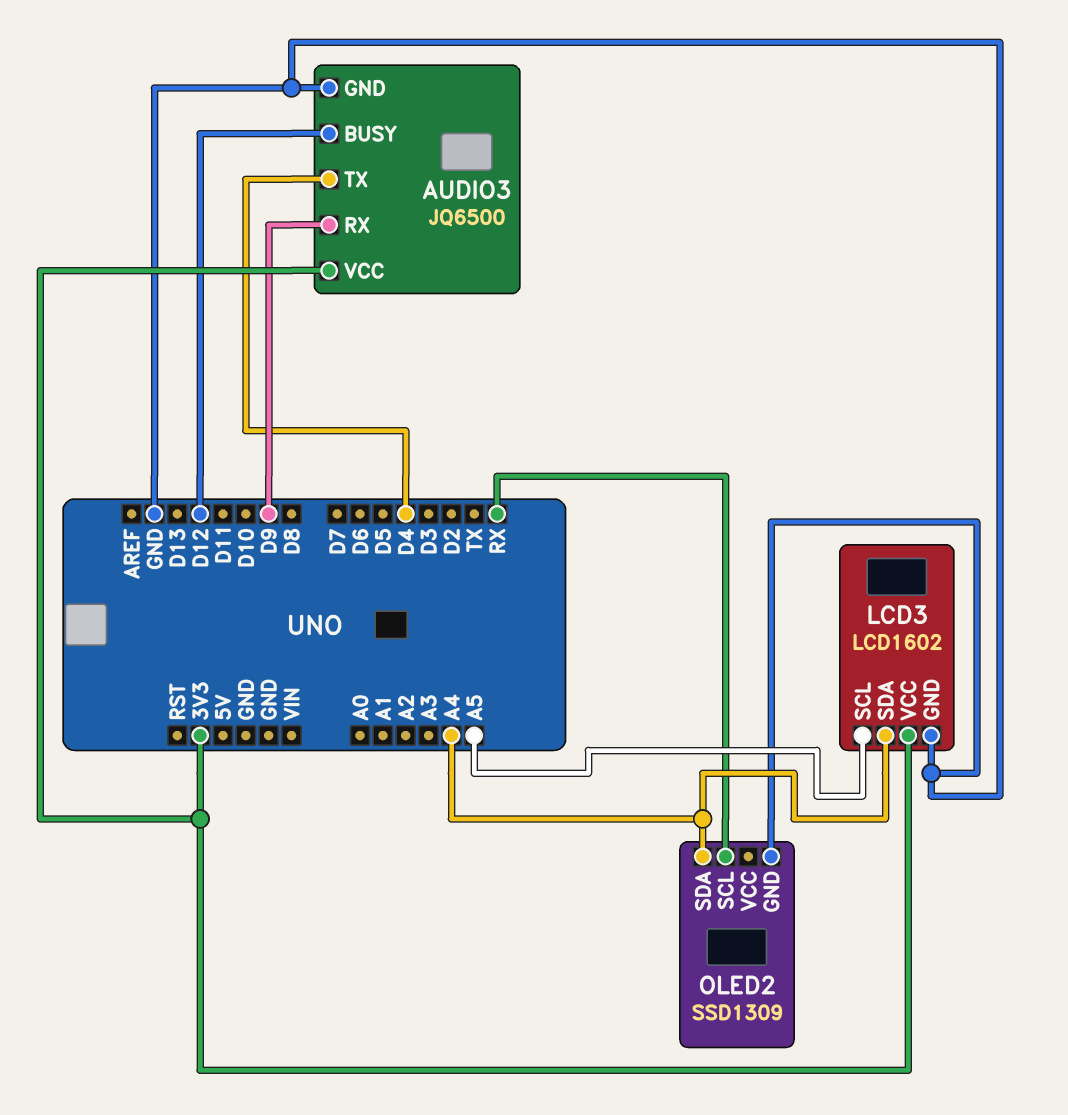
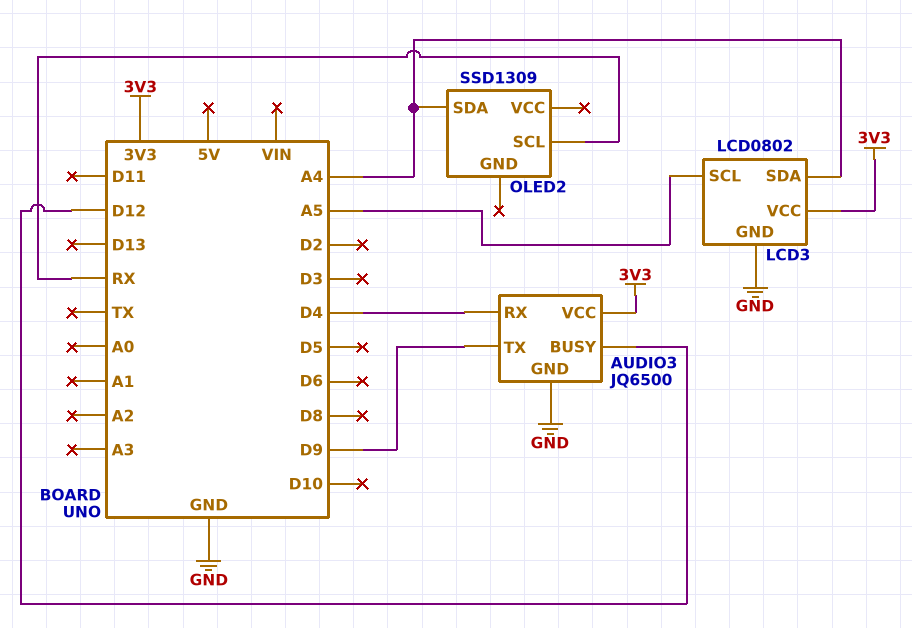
AUDIO3 pin RX: D9 -> D4
AUDIO3 pin TX: D4 -> D9
LCD3: LCD1602 -> LCD0802
OLED2 pin GND: GND -> none

